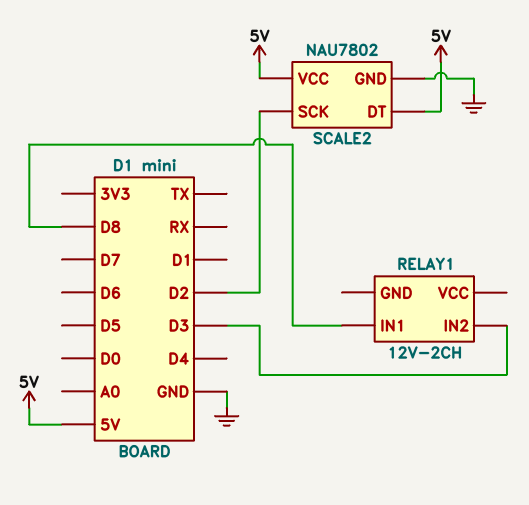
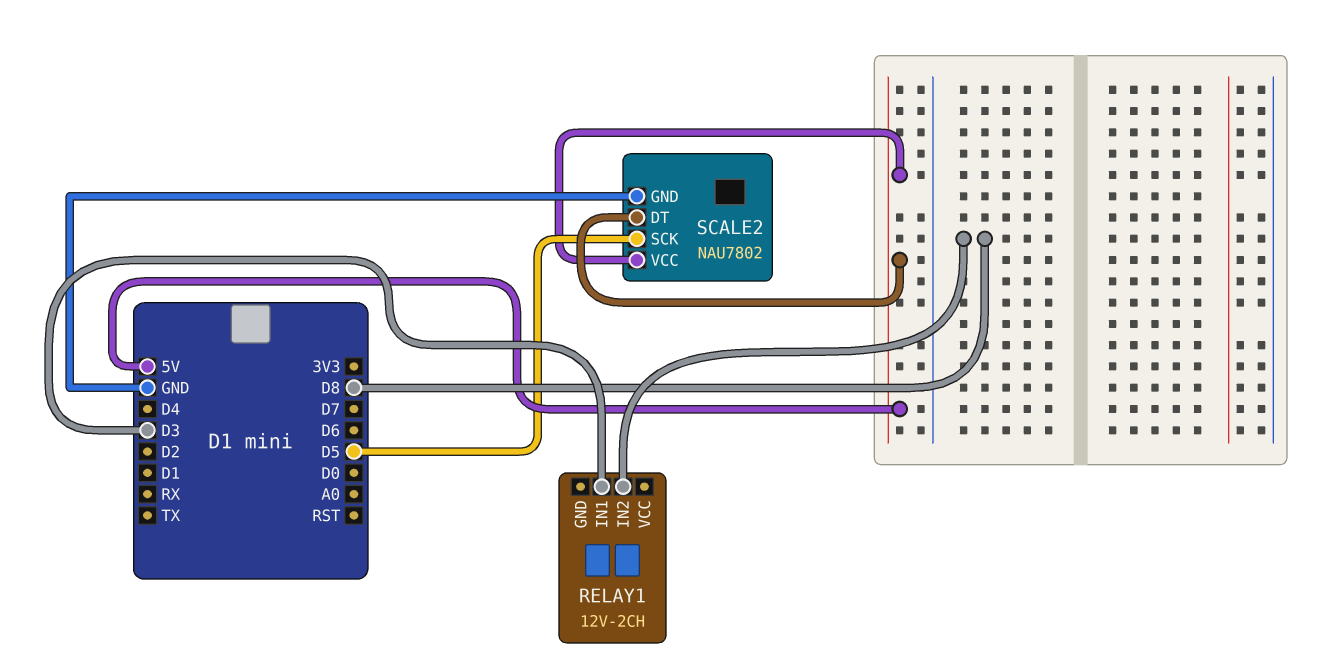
RELAY1 pin IN1: D8 -> D3
RELAY1 pin IN2: D3 -> D8
SCALE2 pin SCK: D2 -> D5

